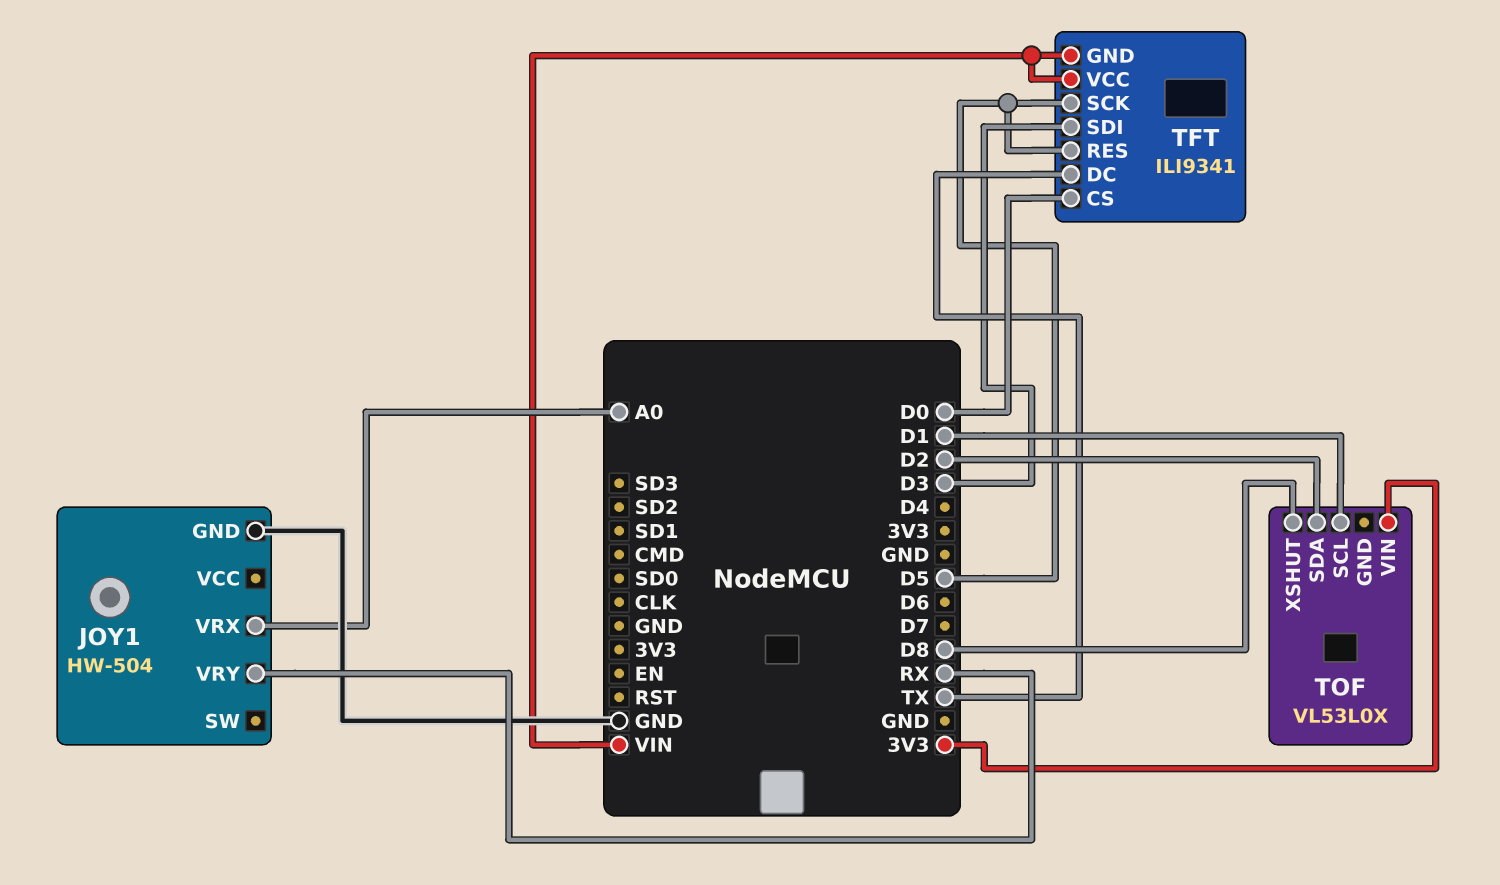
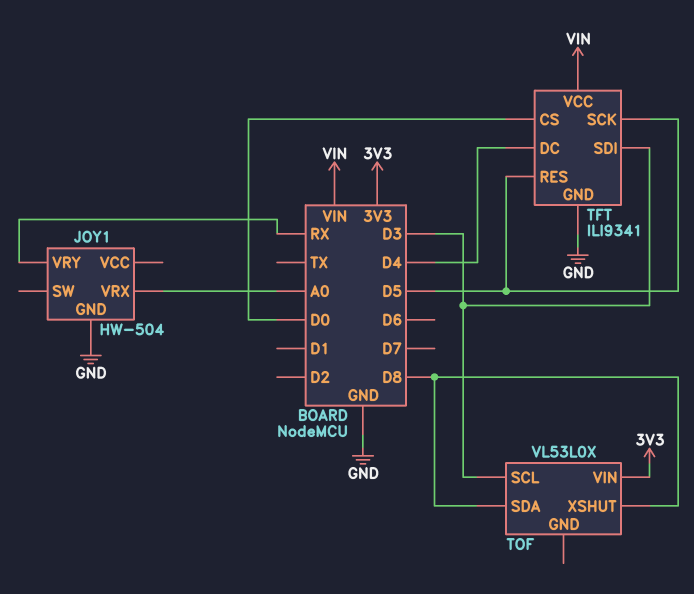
TFT pin DC: TX -> D4
TFT pin GND: VIN -> GND
TOF pin SCL: D1 -> D3
TOF pin SDA: D2 -> D8

